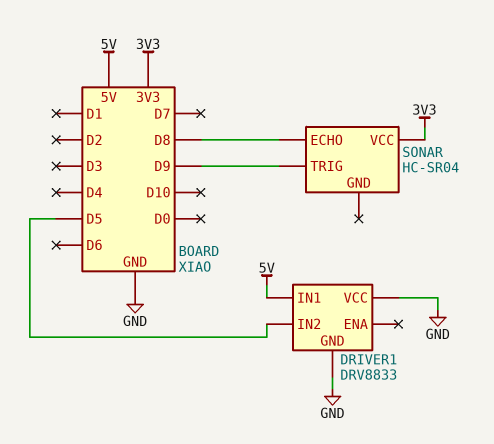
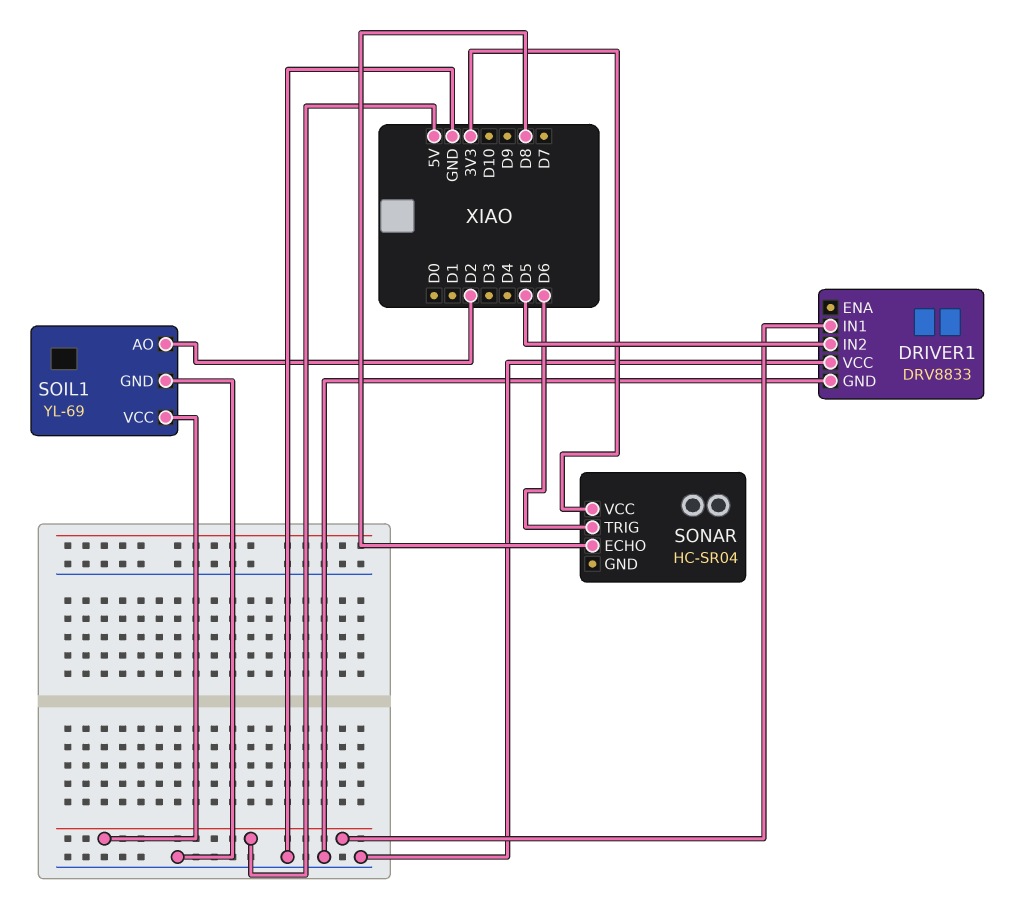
SOIL1: none -> YL-69
SOIL1 pin AO: none -> D2
SOIL1 pin GND: none -> GND
SOIL1 pin VCC: none -> 5V
SONAR pin TRIG: D9 -> D6

